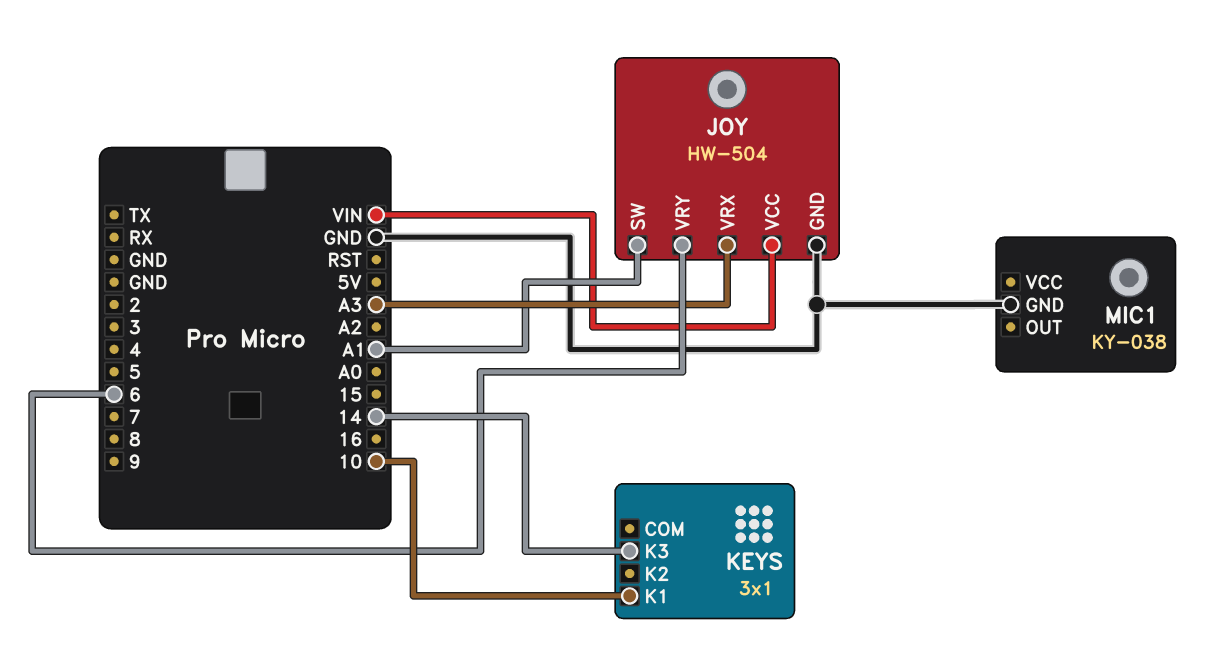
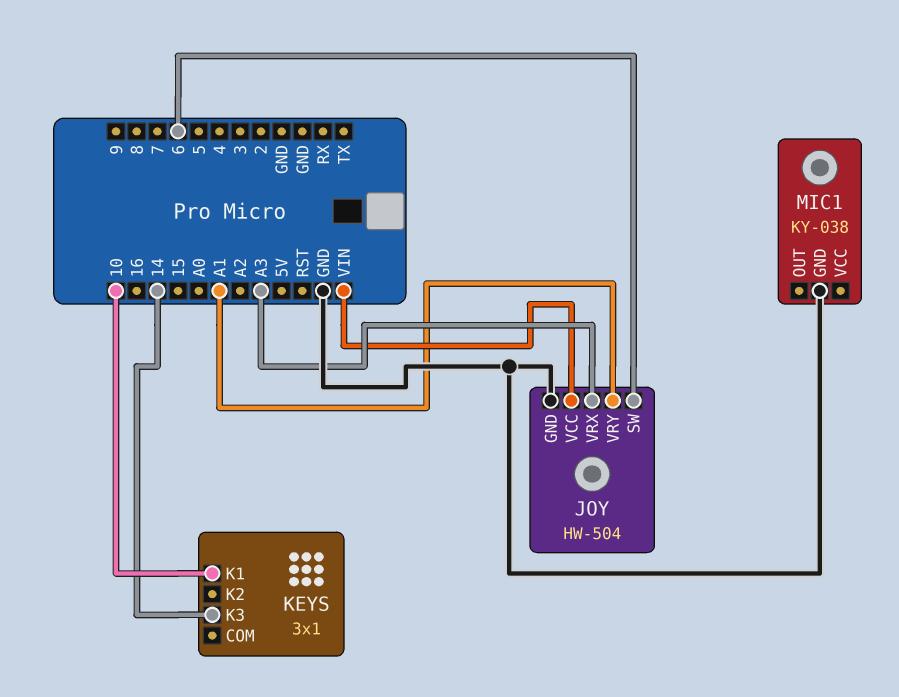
JOY pin SW: A1 -> 6
JOY pin VRY: 6 -> A1

